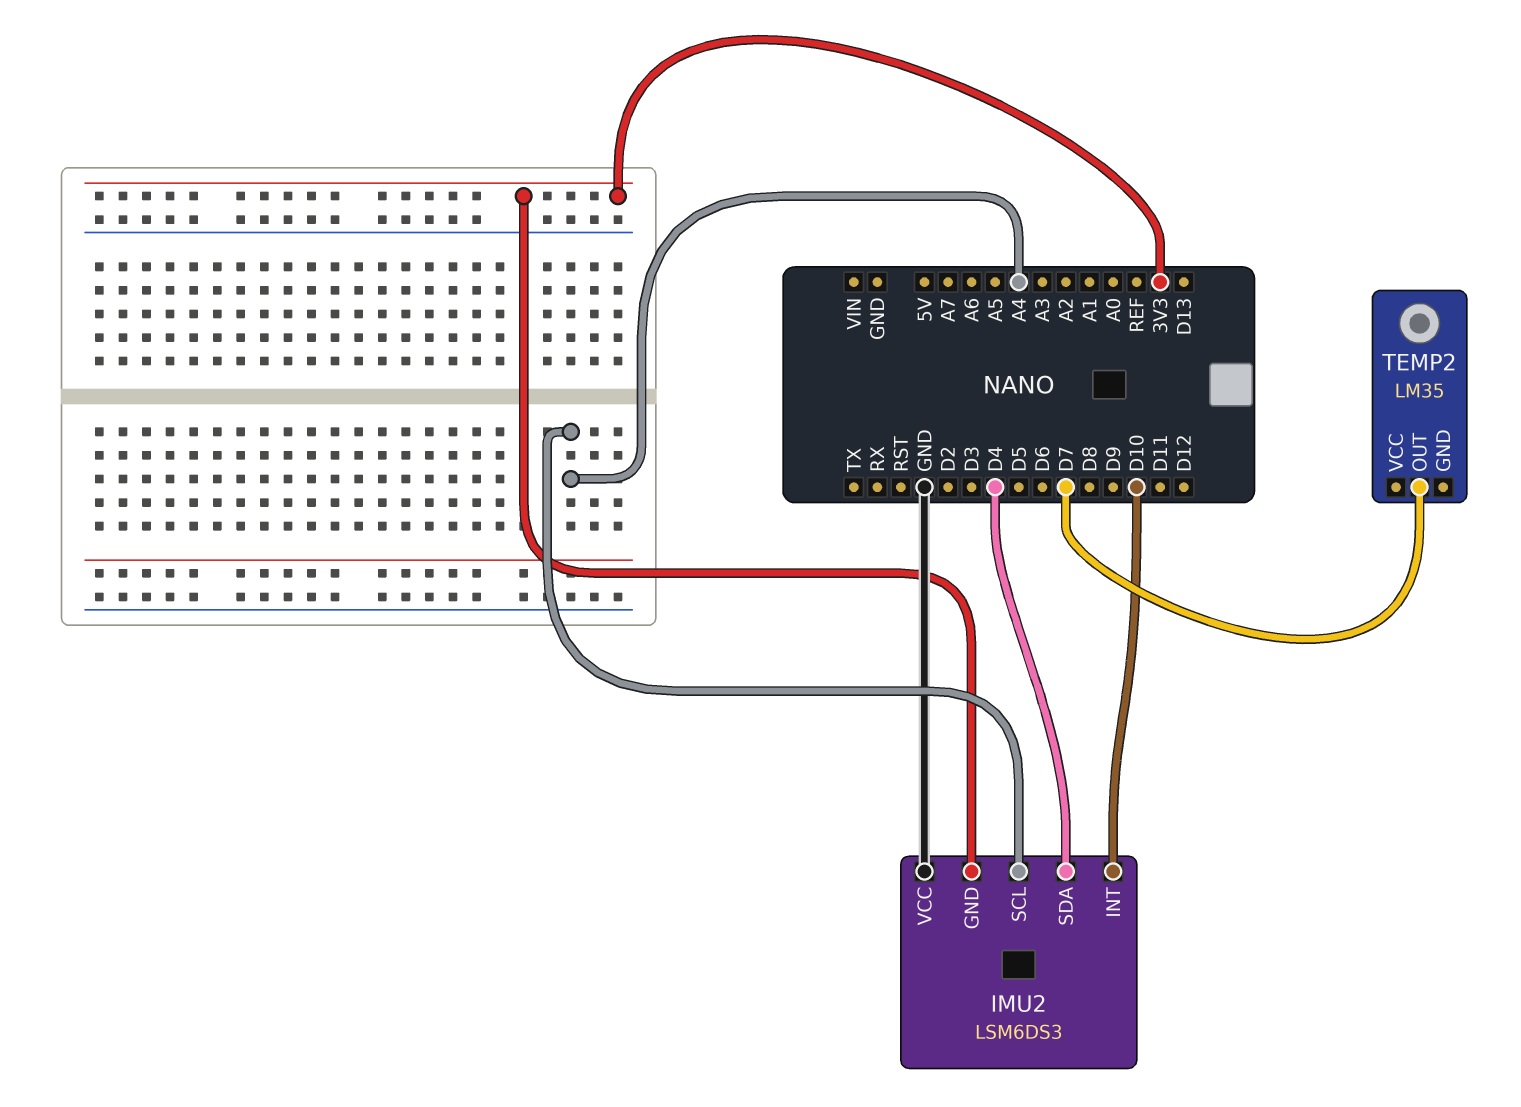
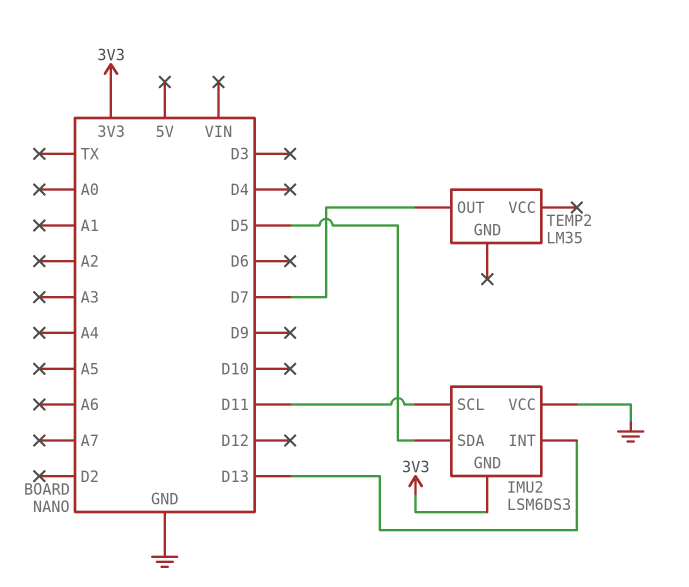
IMU2 pin INT: D10 -> D13
IMU2 pin SCL: A4 -> D11
IMU2 pin SDA: D4 -> D5

